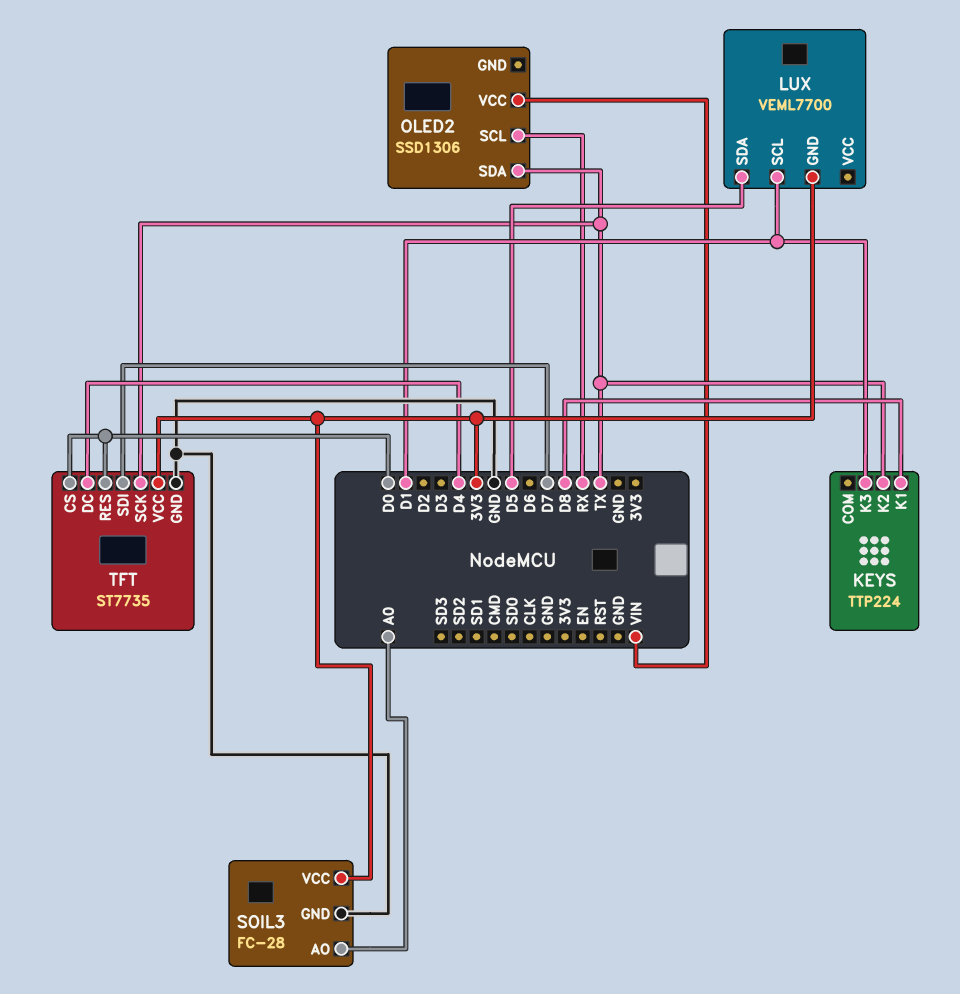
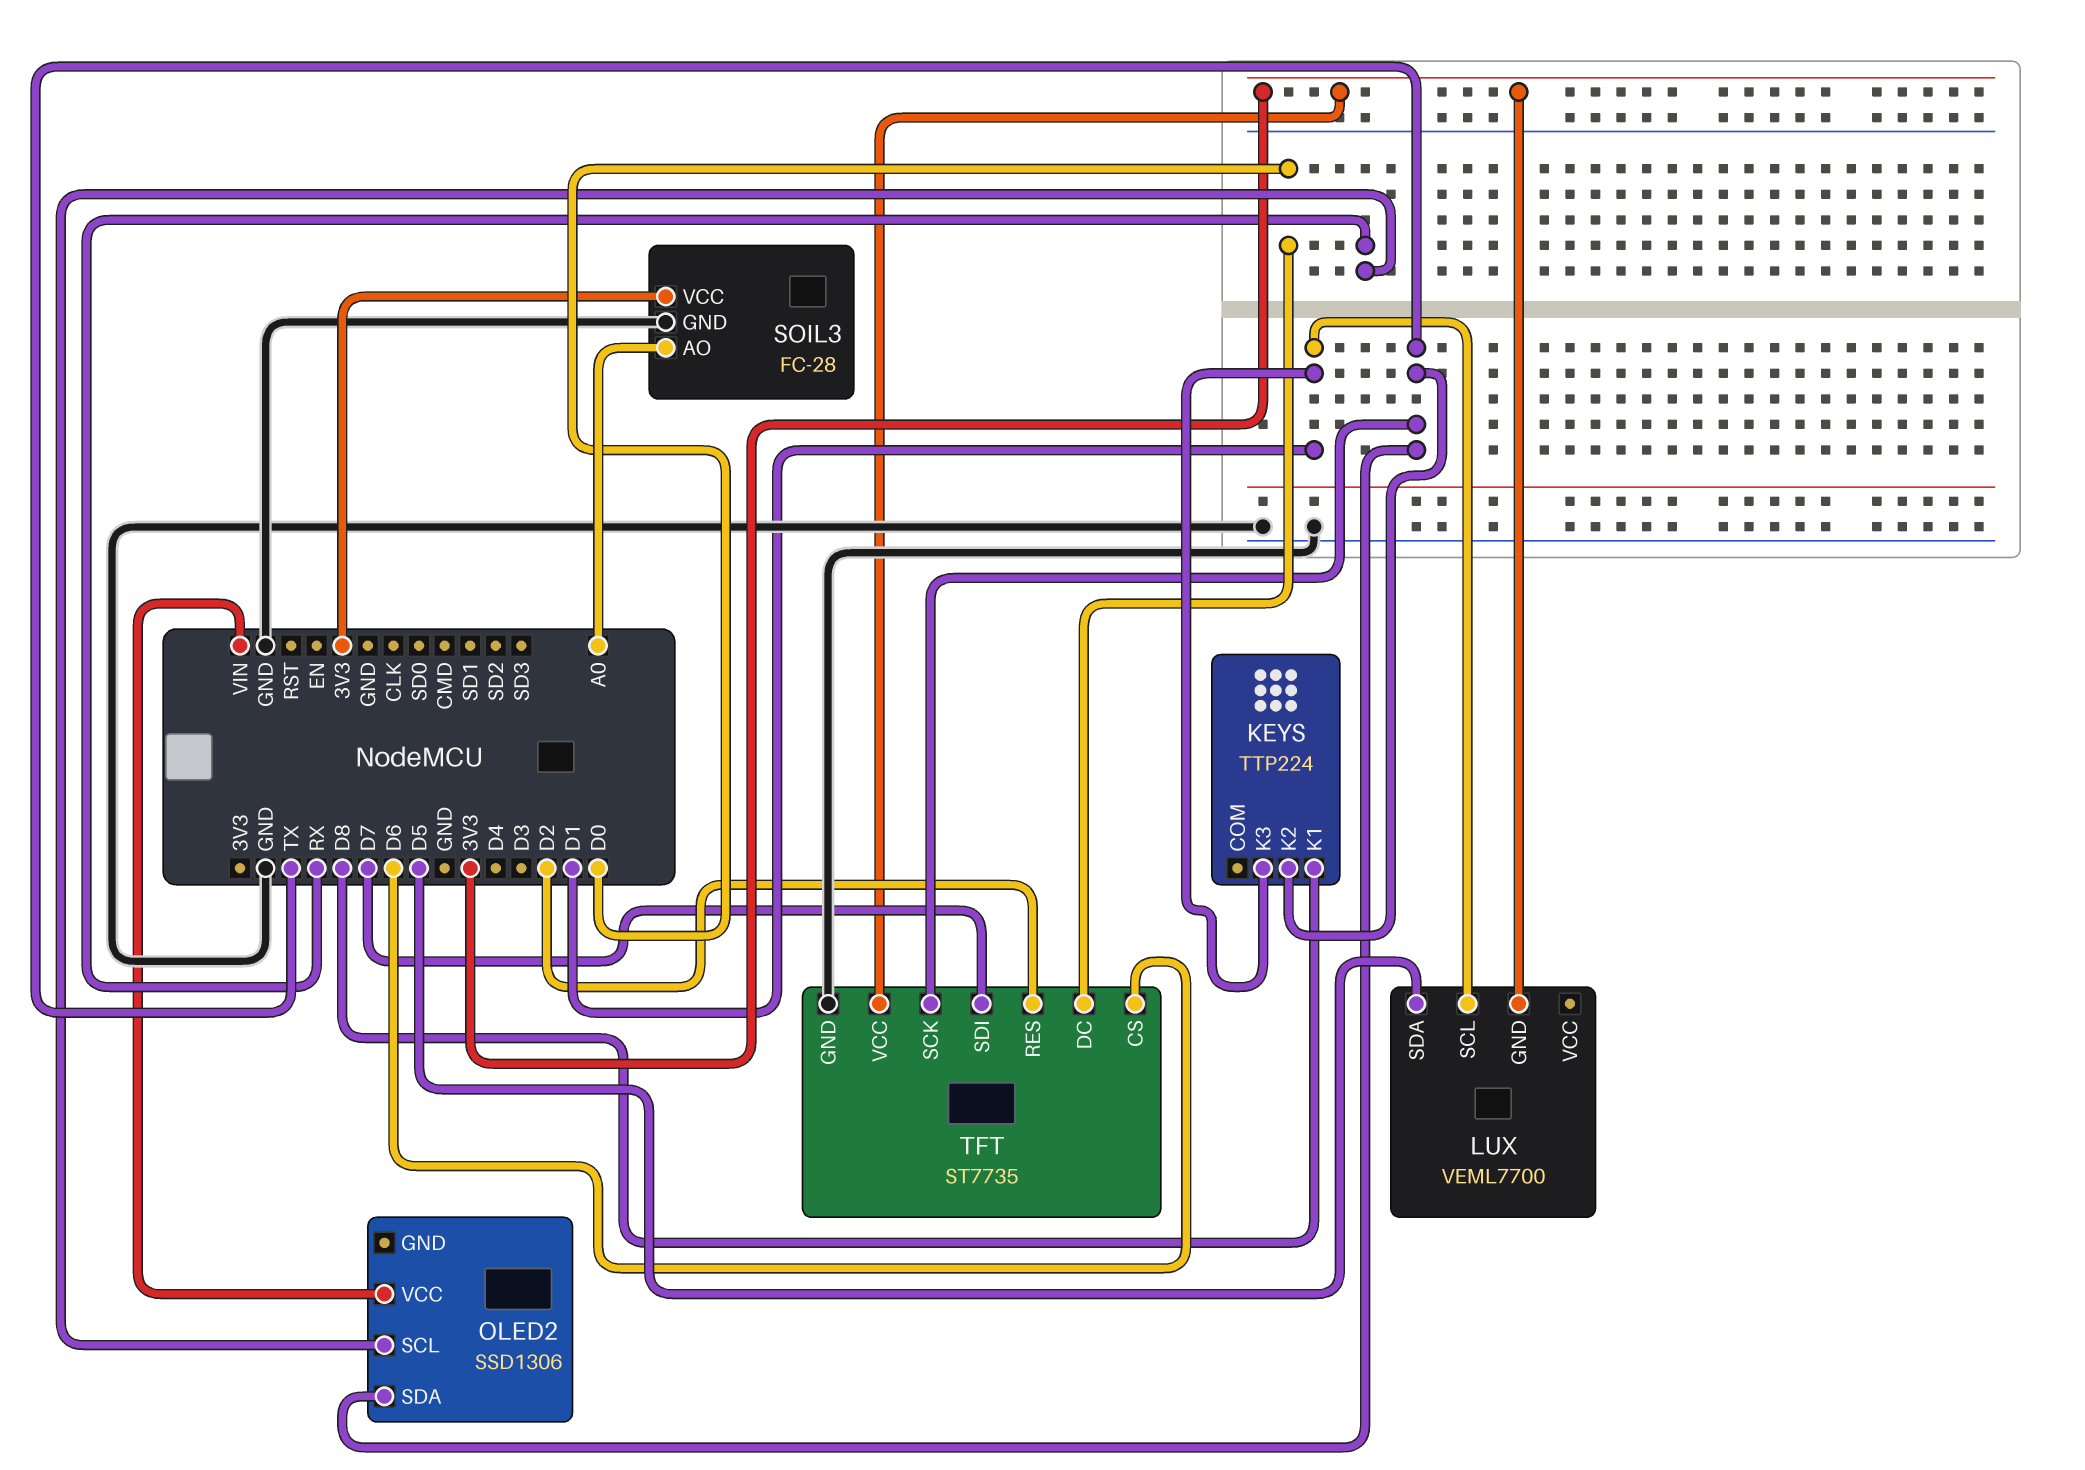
TFT pin CS: D0 -> D6
TFT pin DC: D4 -> D0
TFT pin RES: D0 -> D2

